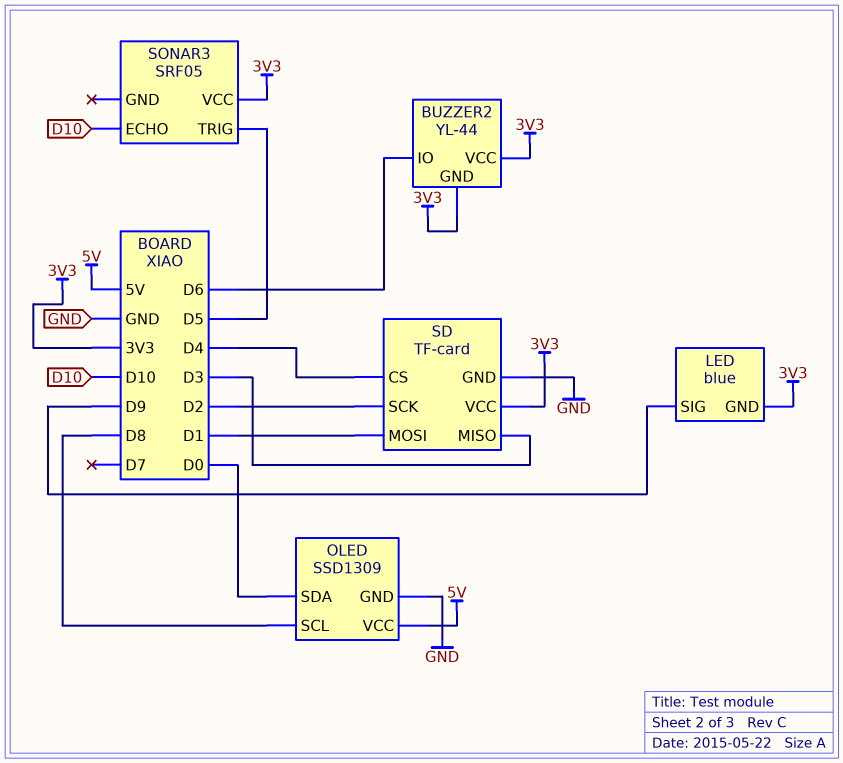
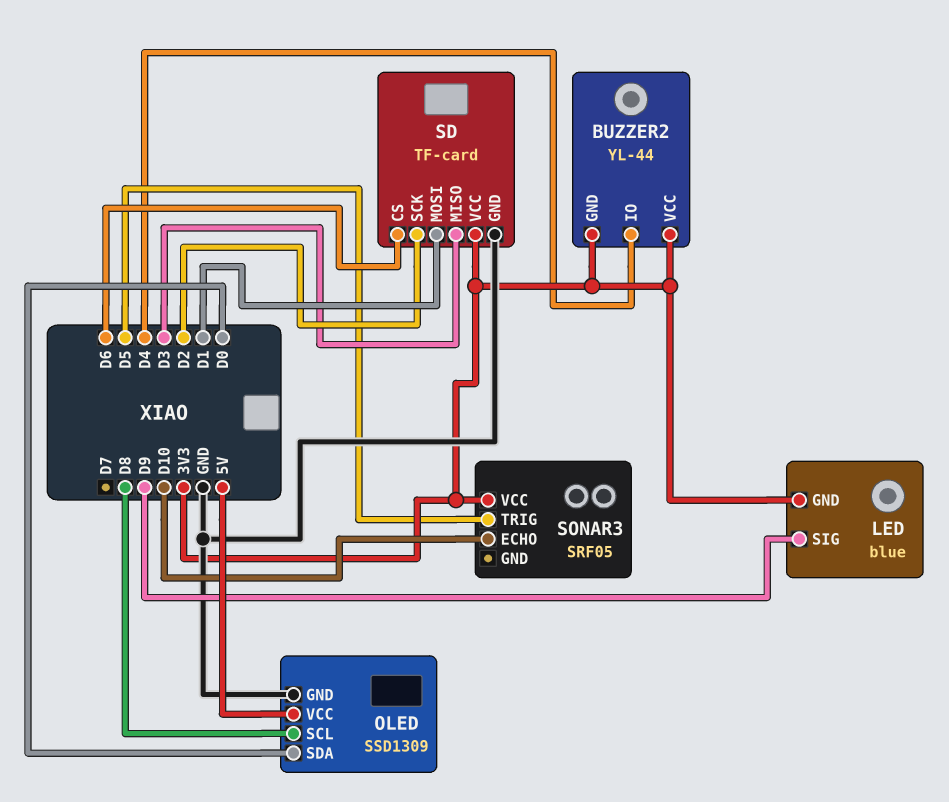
BUZZER2 pin IO: D6 -> D4
SD pin CS: D4 -> D6

